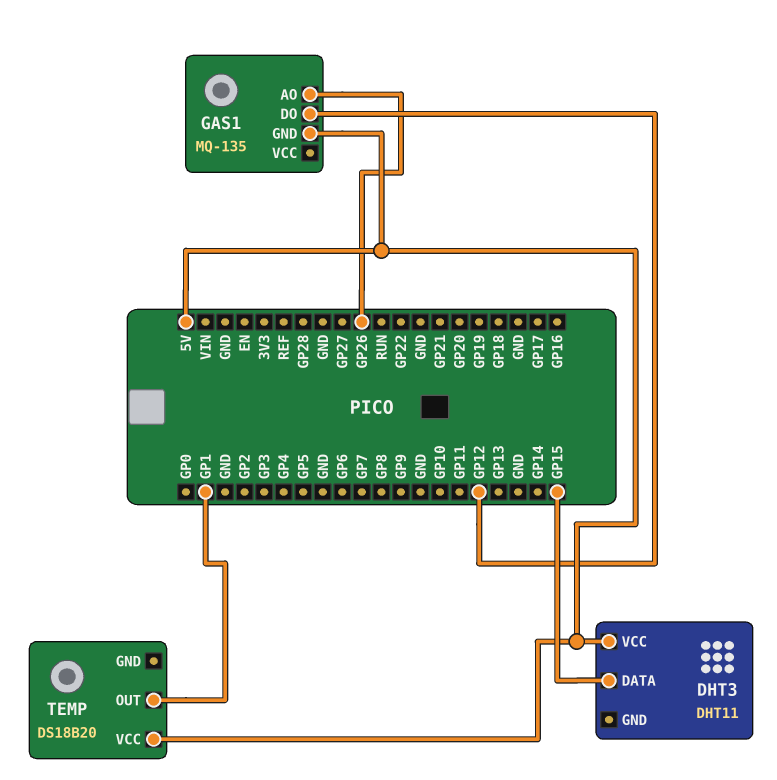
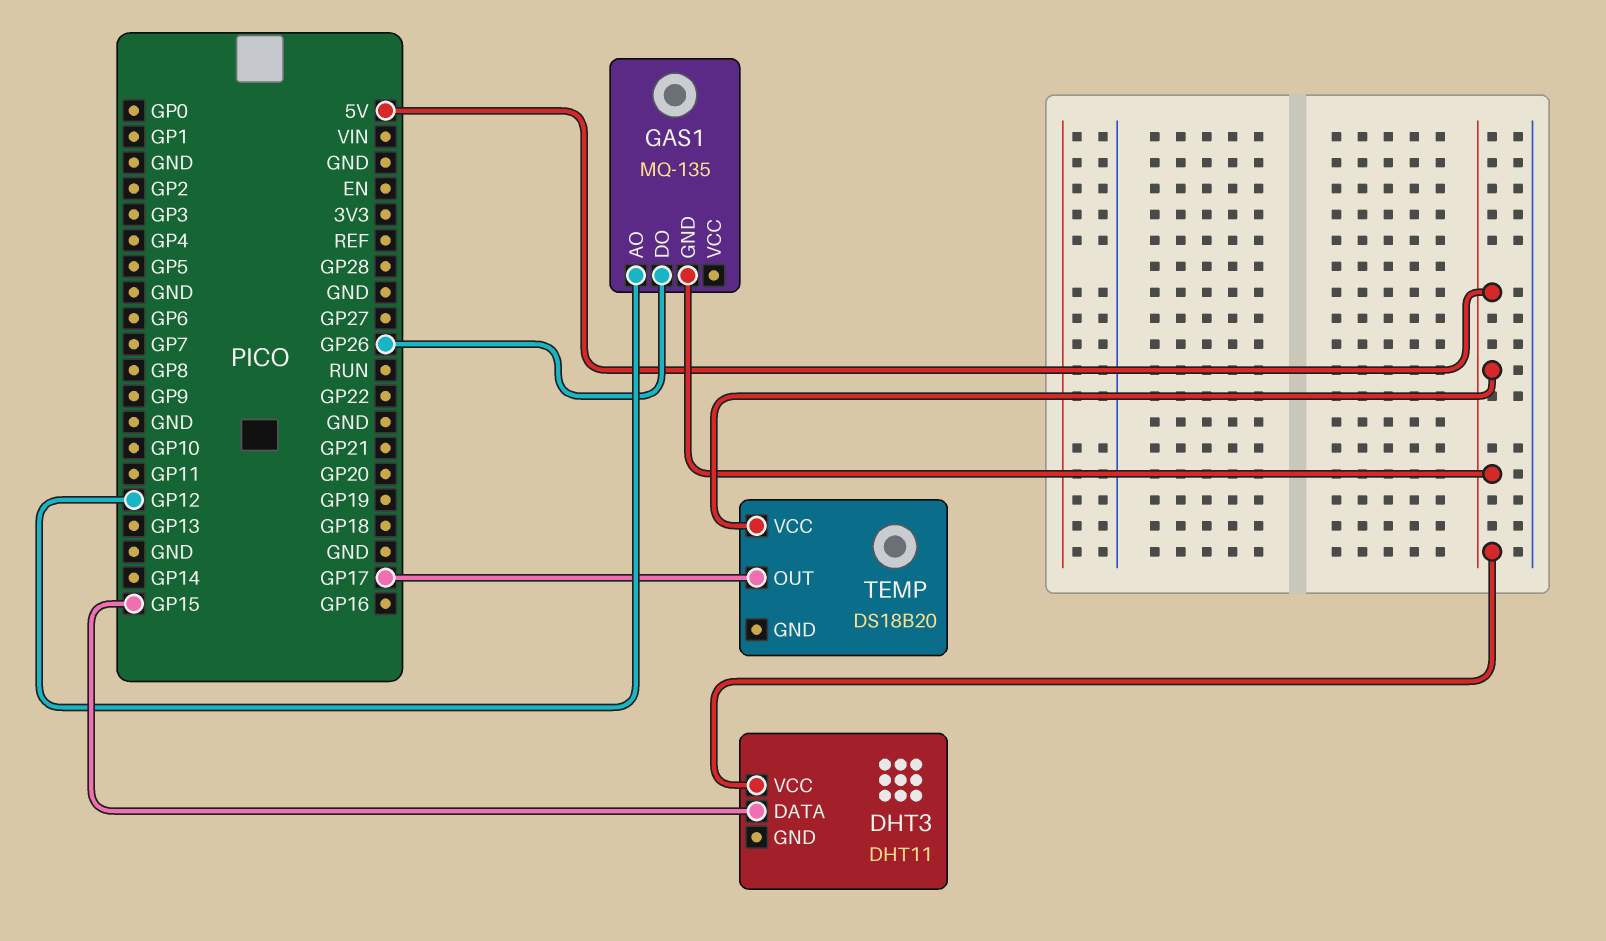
GAS1 pin AO: GP26 -> GP12
GAS1 pin DO: GP12 -> GP26
TEMP pin OUT: GP1 -> GP17

